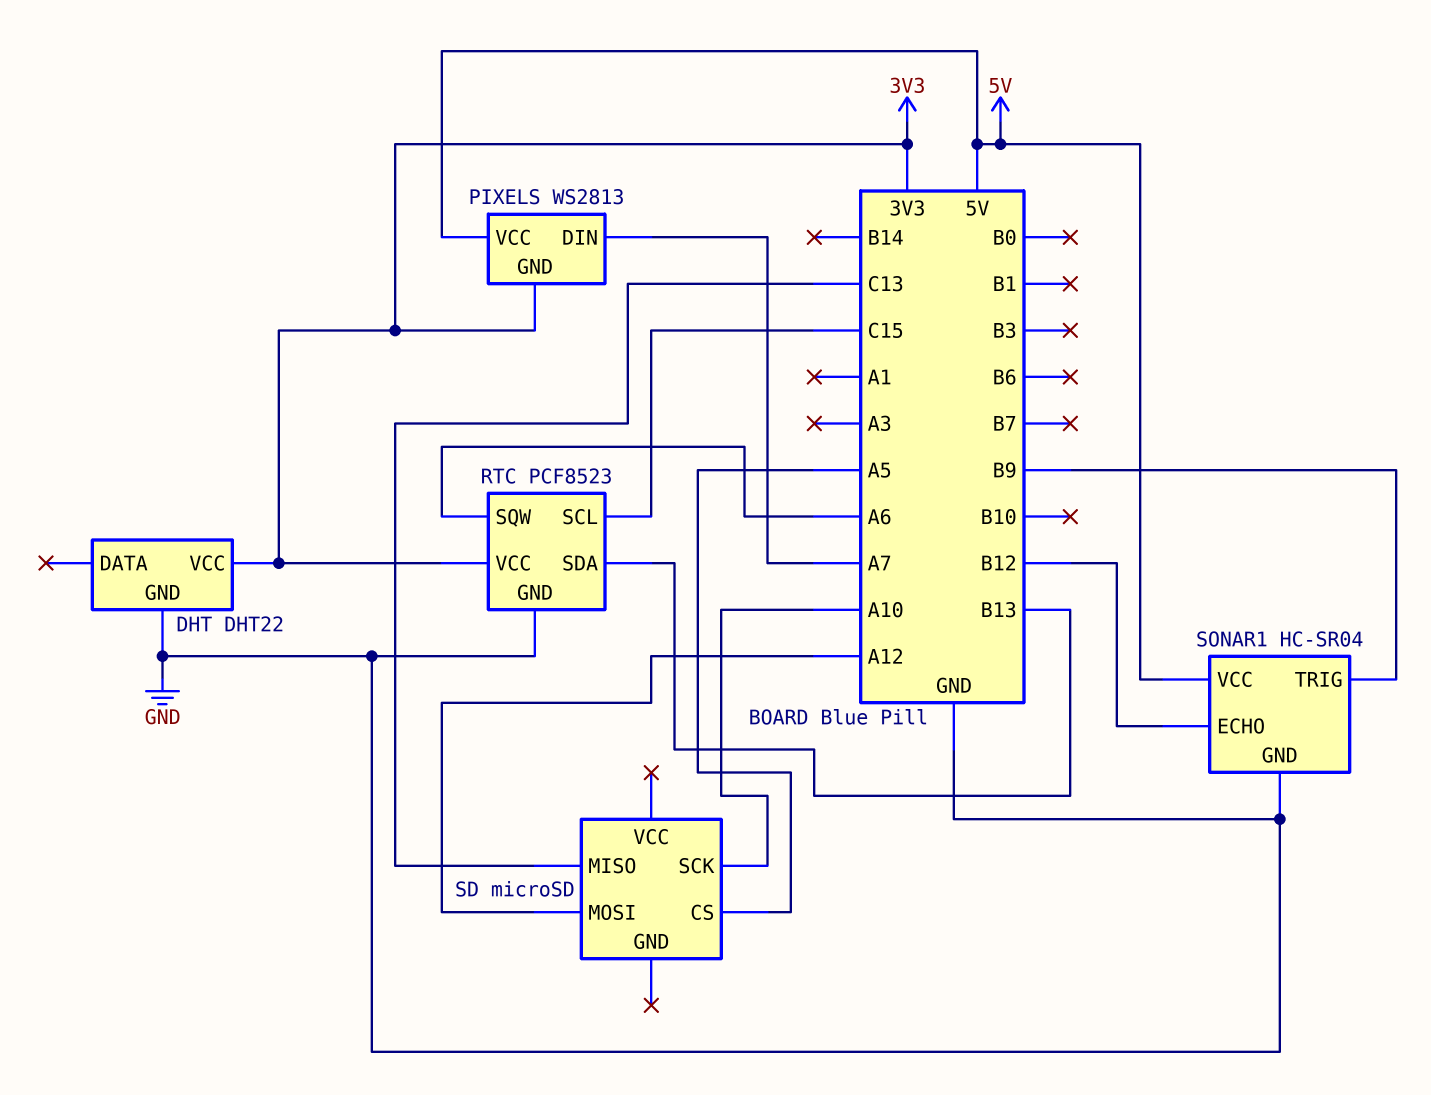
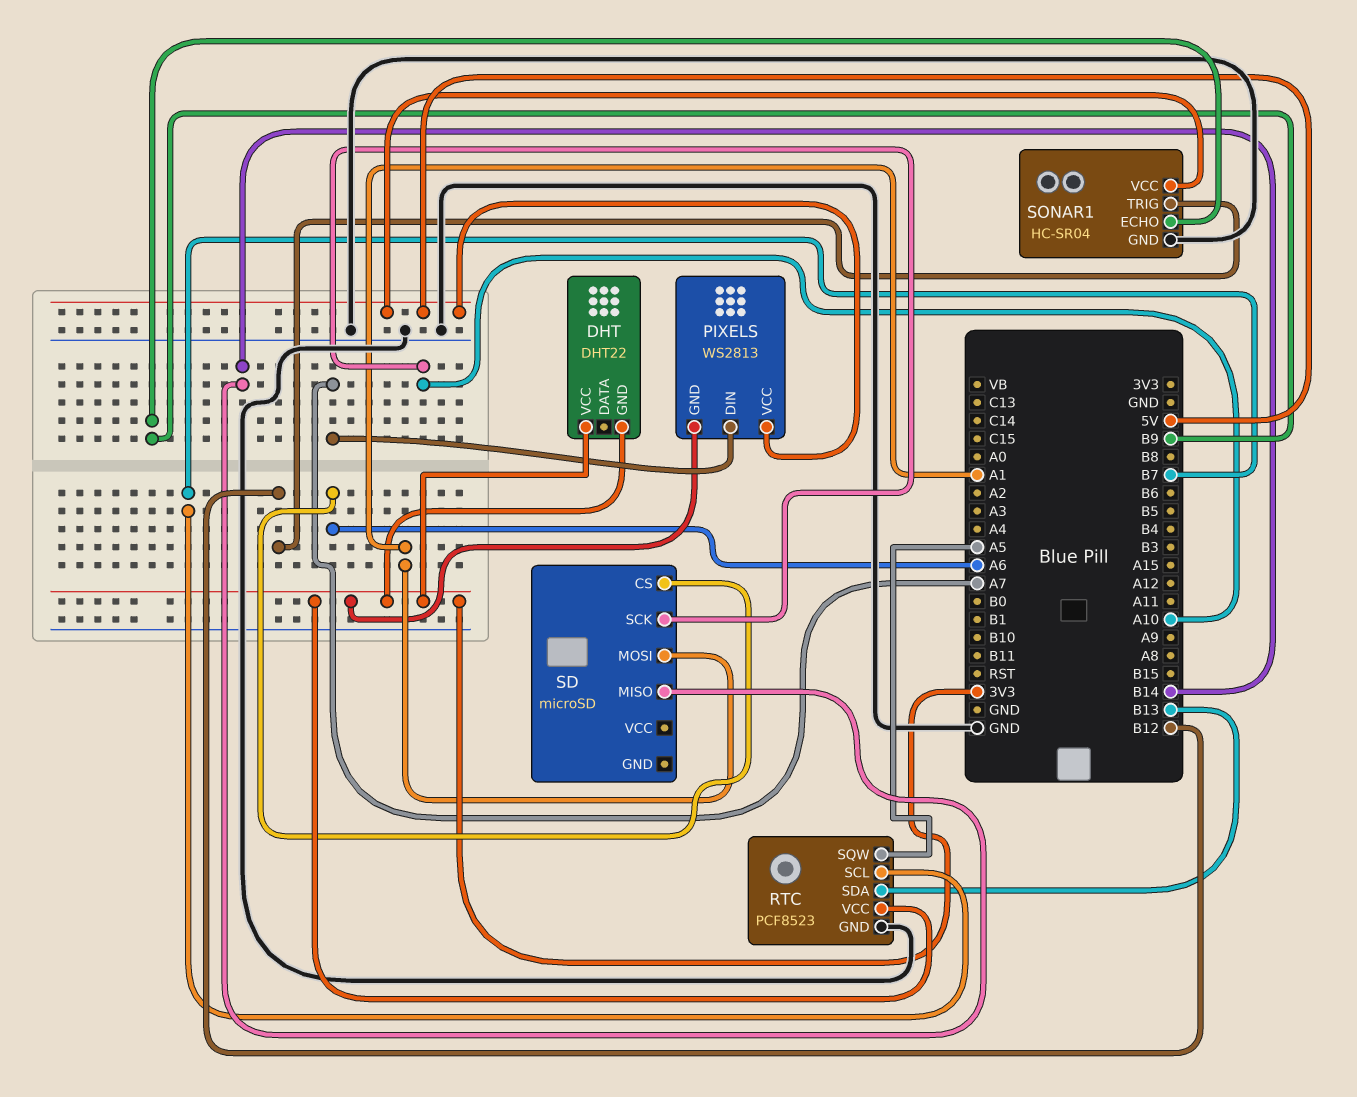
DHT pin GND: GND -> 3V3
RTC pin SCL: C15 -> B7
RTC pin SQW: A6 -> A5
SD pin CS: A5 -> A6
SD pin MISO: C13 -> B14
SD pin MOSI: A12 -> A1
SONAR1 pin ECHO: B12 -> B9
SONAR1 pin TRIG: B9 -> B12

